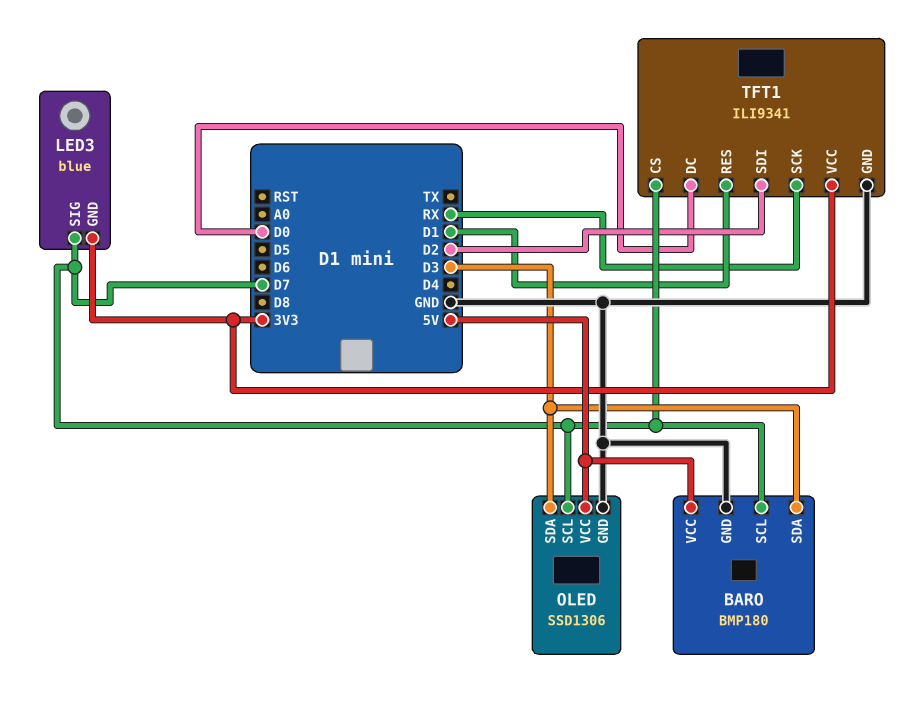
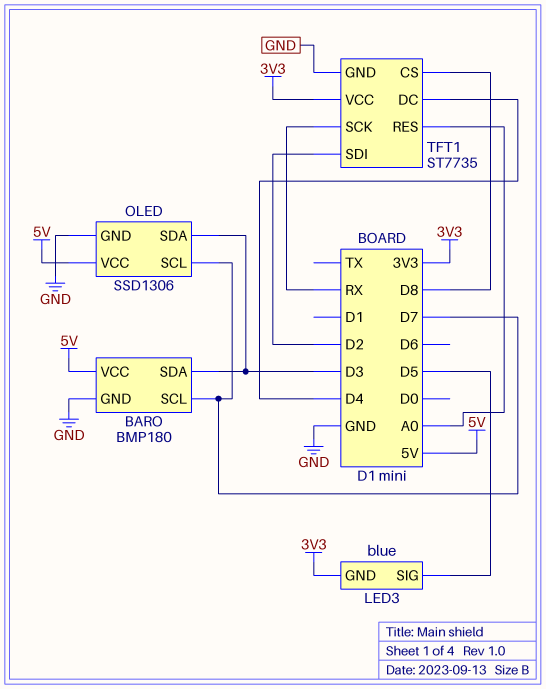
LED3 pin SIG: D7 -> D5
TFT1: ILI9341 -> ST7735
TFT1 pin CS: D7 -> D8
TFT1 pin DC: D0 -> D4
TFT1 pin RES: D1 -> A0

